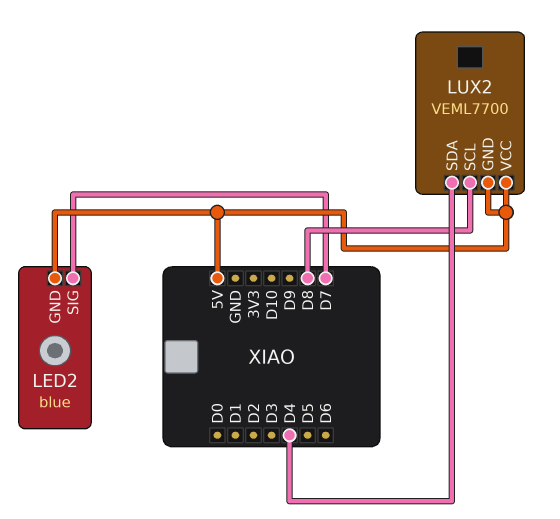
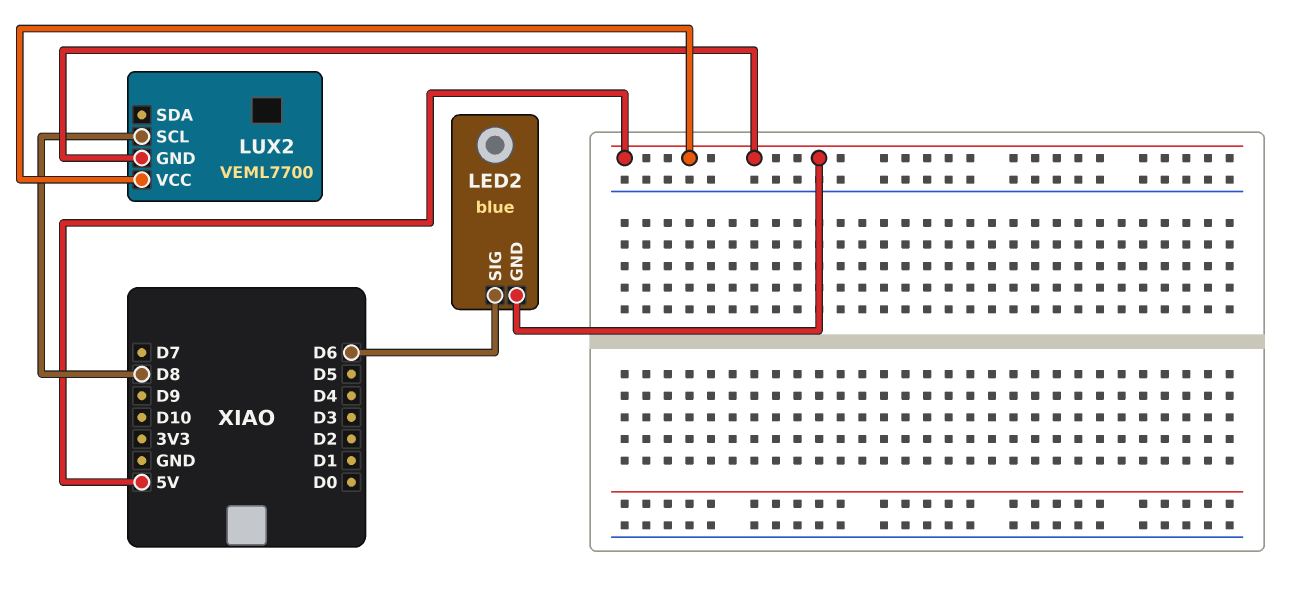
LED2 pin SIG: D7 -> D6
LUX2 pin SDA: D4 -> none

